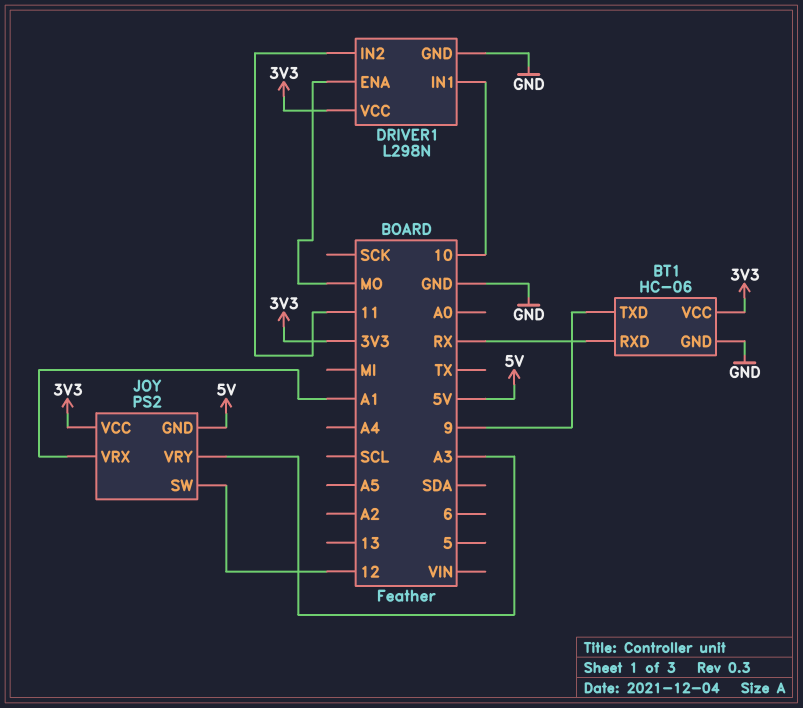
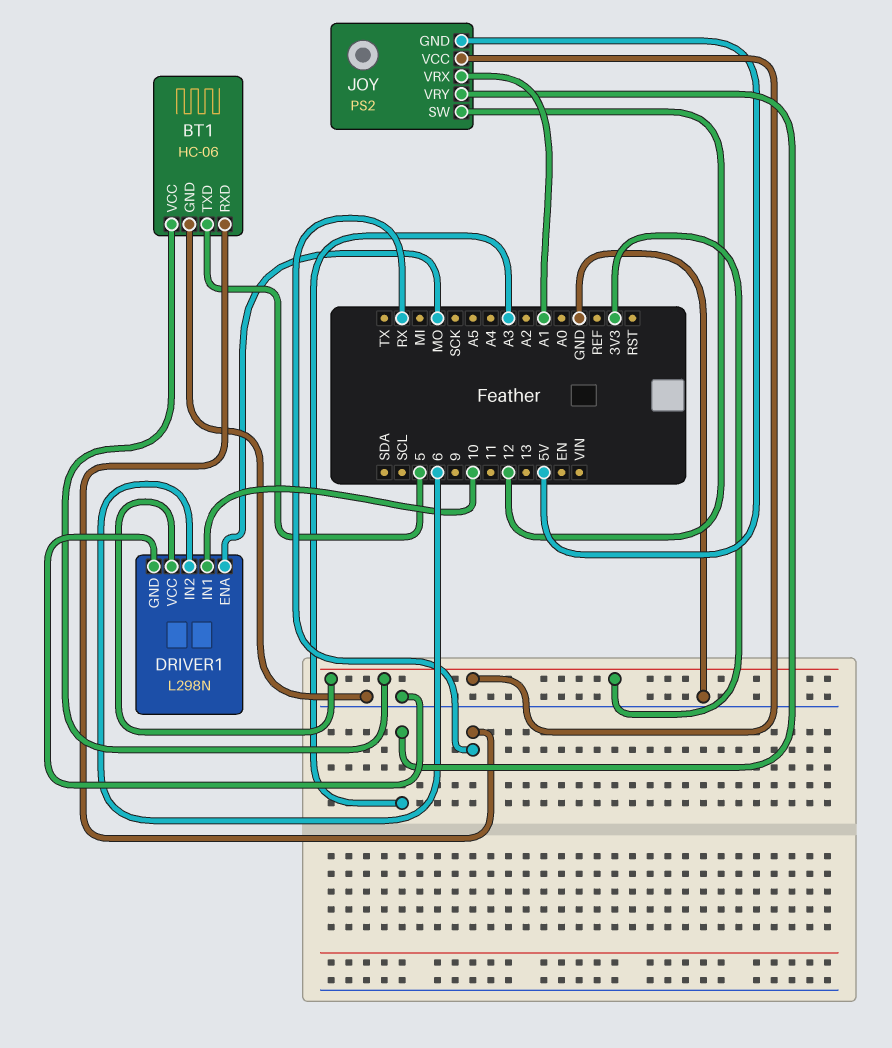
BT1 pin TXD: 9 -> 5
DRIVER1 pin IN2: 11 -> 6

